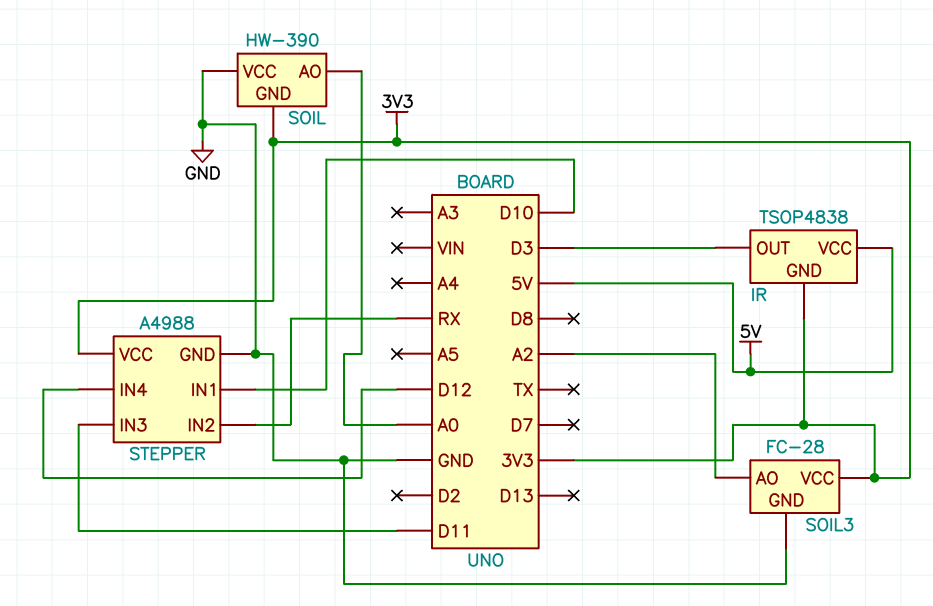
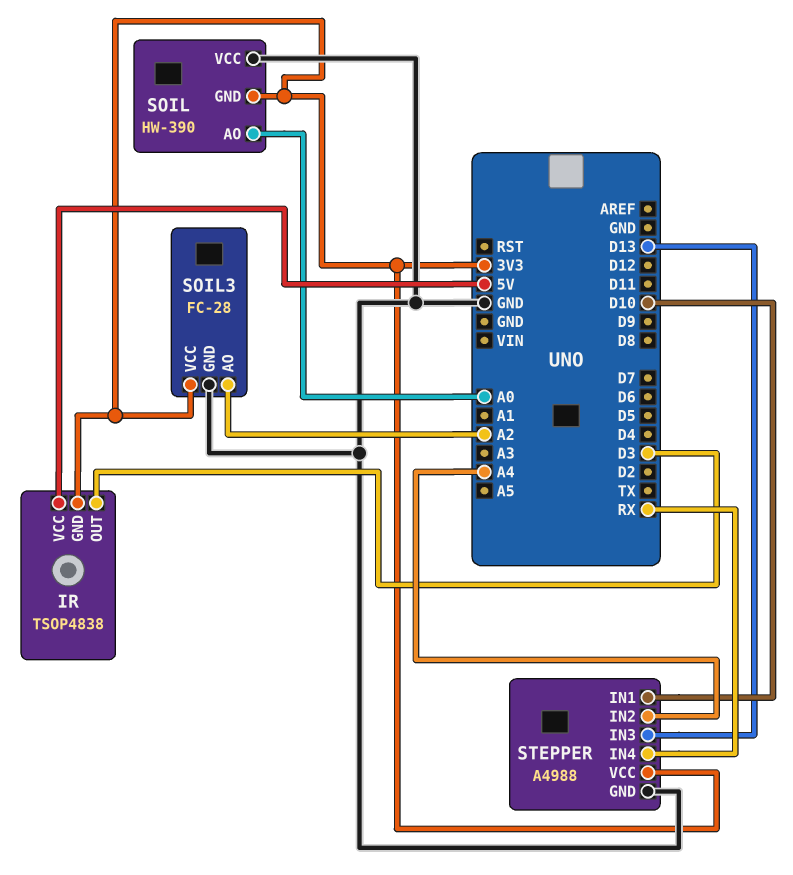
STEPPER pin IN2: RX -> A4
STEPPER pin IN3: D11 -> D13
STEPPER pin IN4: D12 -> RX

